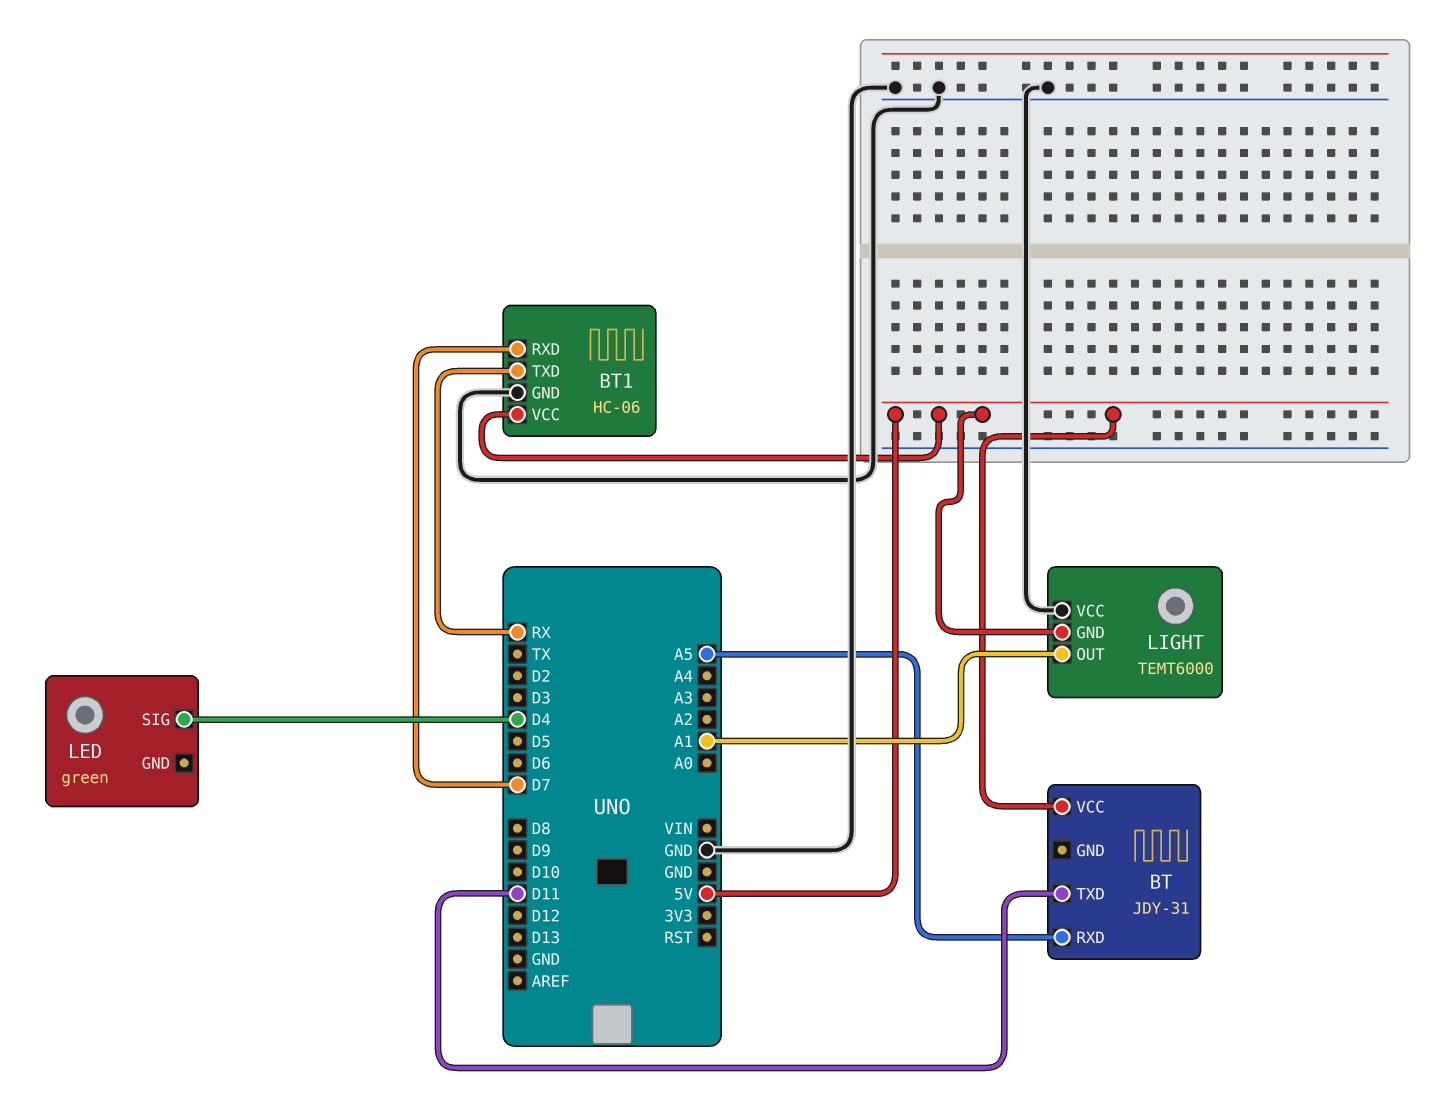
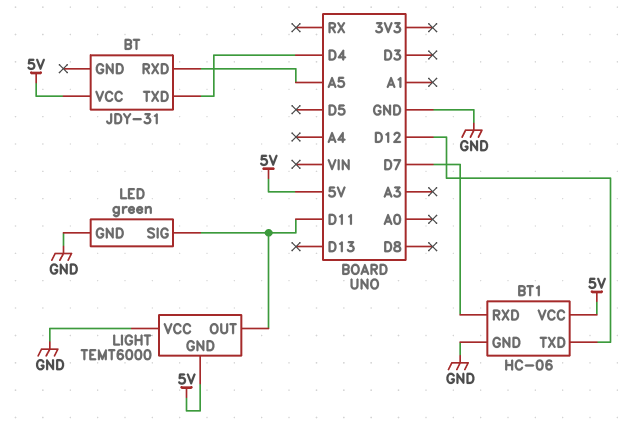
BT pin TXD: D11 -> D4
BT1 pin TXD: RX -> D12
LED pin GND: none -> GND
LED pin SIG: D4 -> D11
LIGHT pin OUT: A1 -> D11

